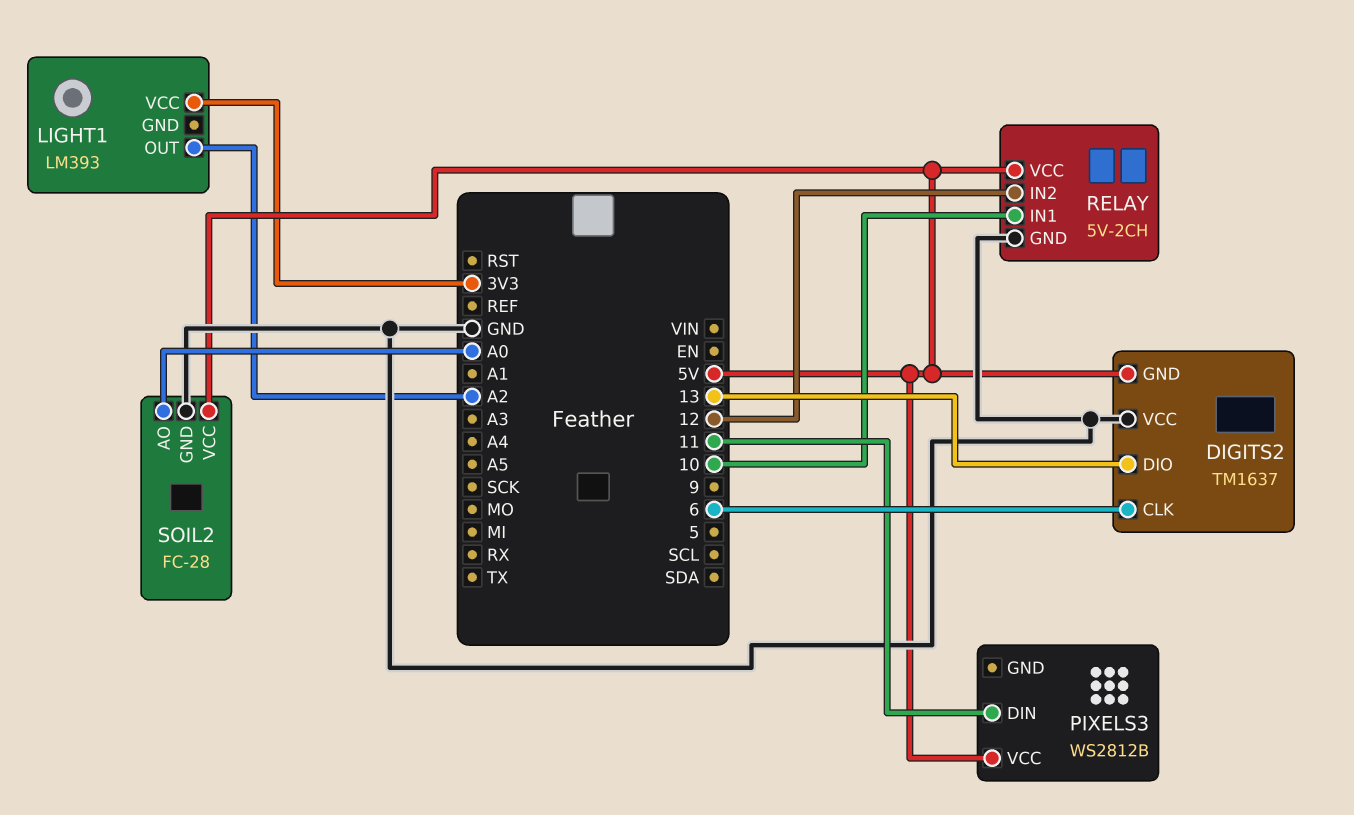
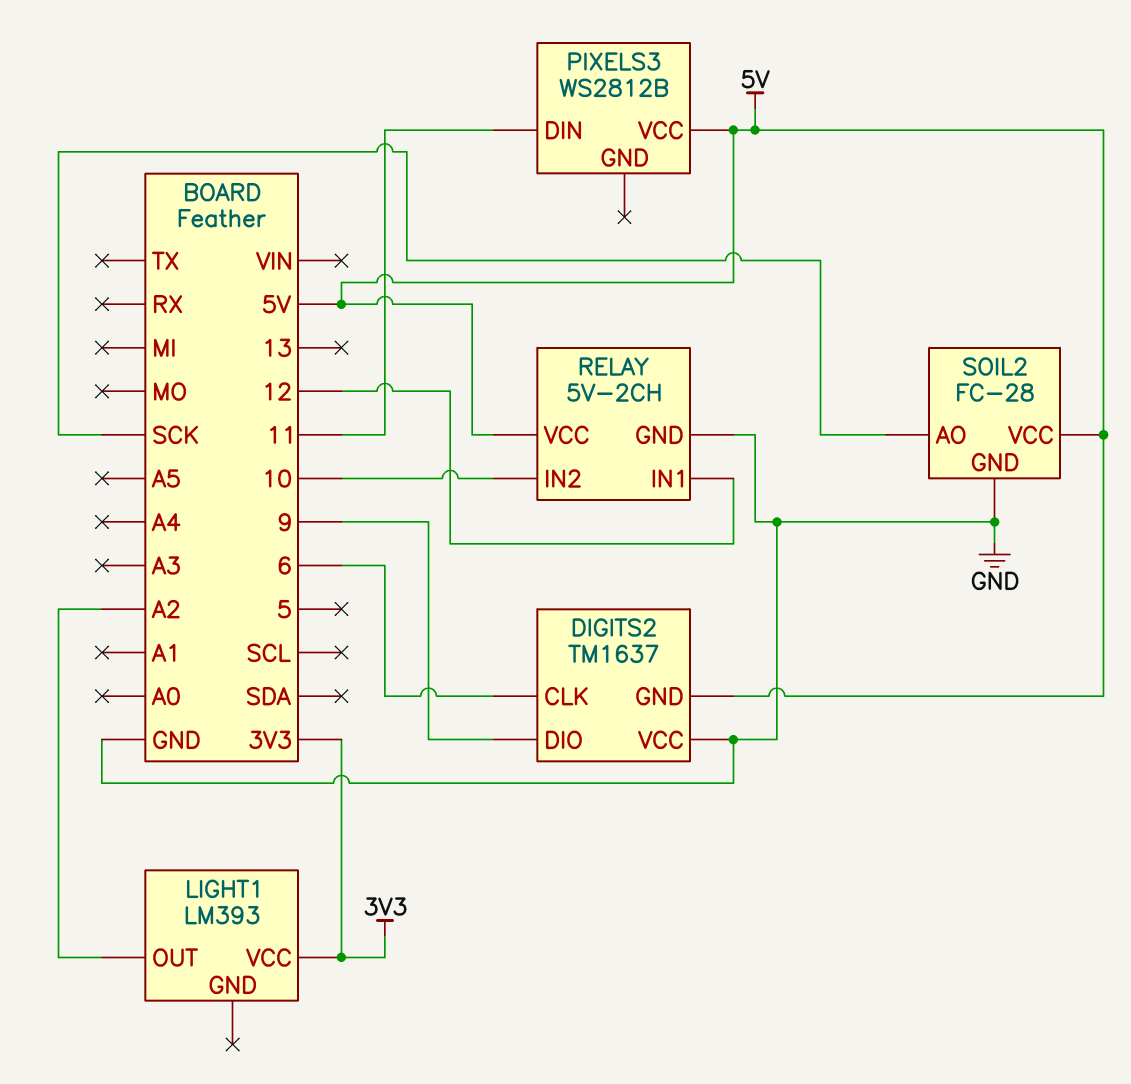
DIGITS2 pin DIO: 13 -> 9
RELAY pin IN1: 10 -> 12
RELAY pin IN2: 12 -> 10
SOIL2 pin AO: A0 -> SCK

